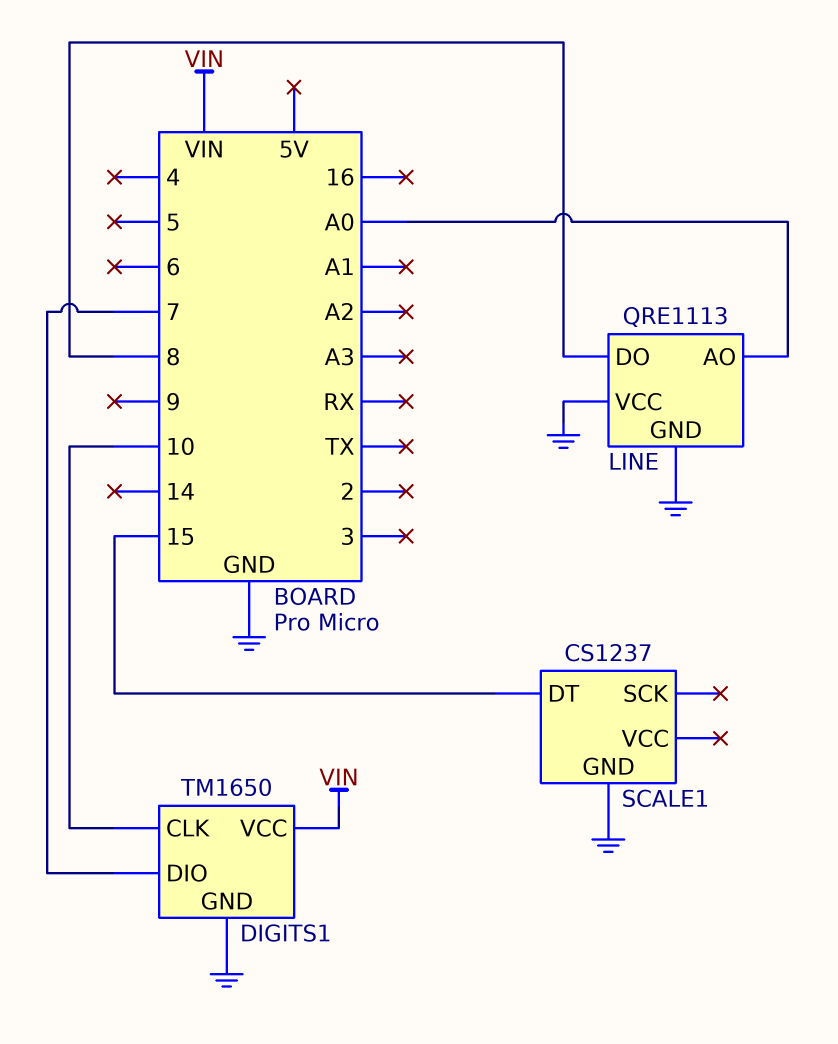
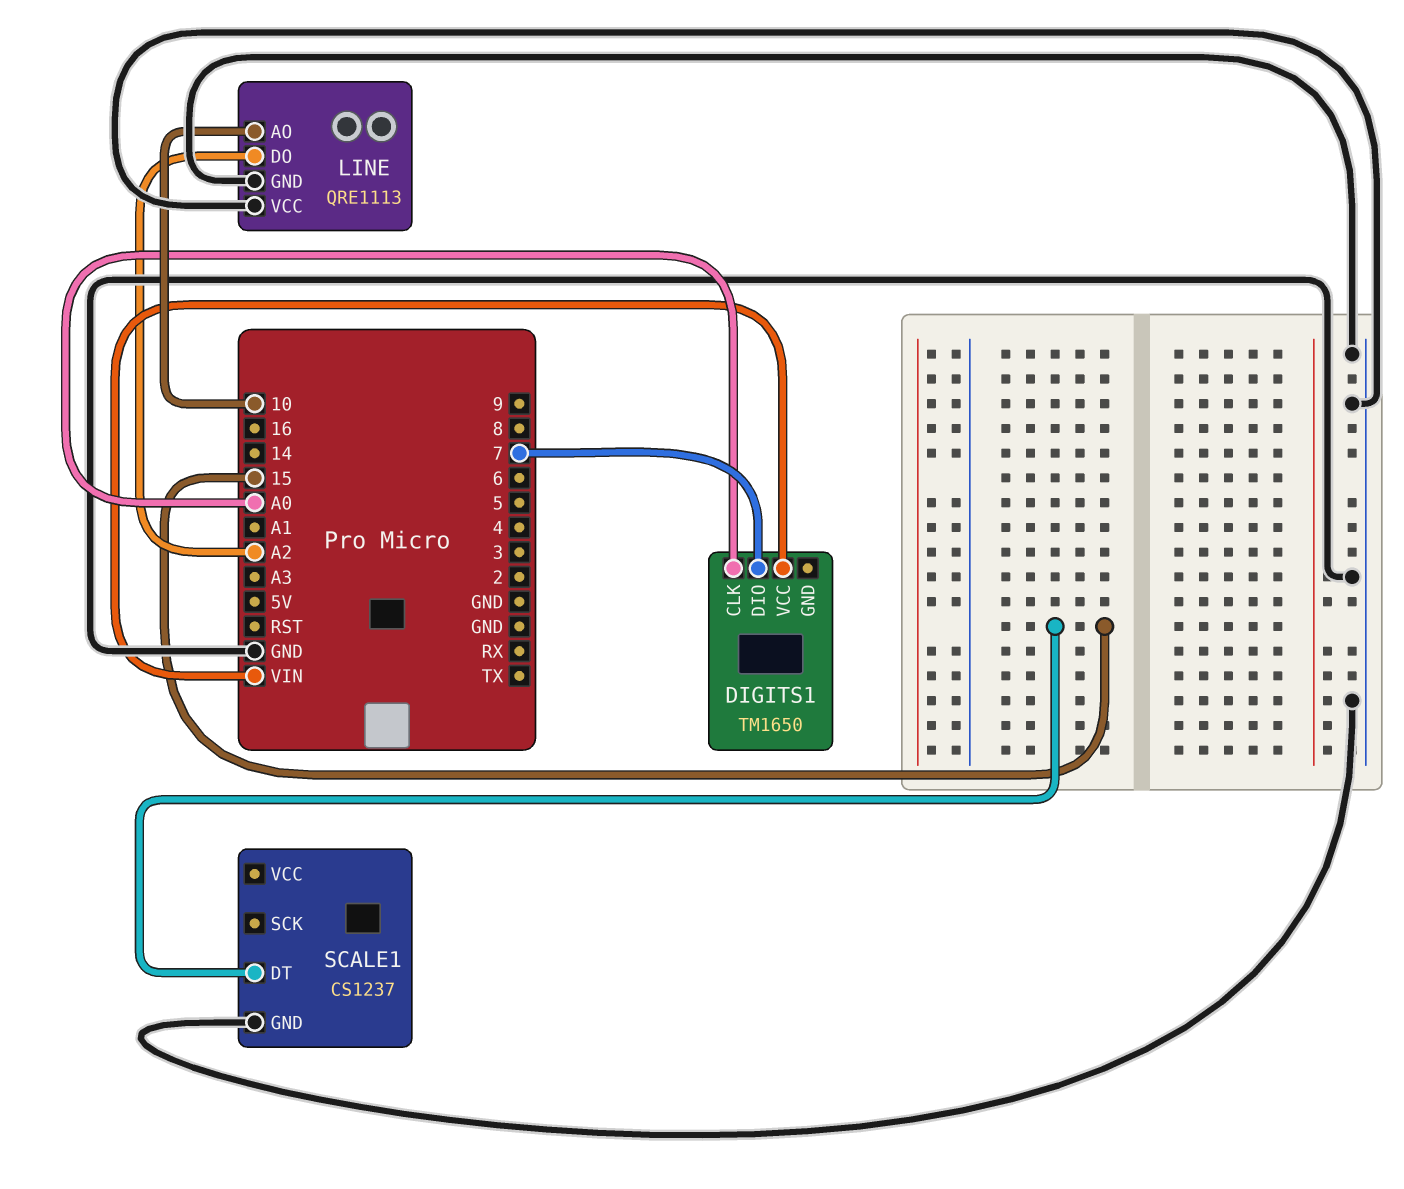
DIGITS1 pin CLK: 10 -> A0
DIGITS1 pin GND: GND -> none
LINE pin AO: A0 -> 10
LINE pin DO: 8 -> A2

